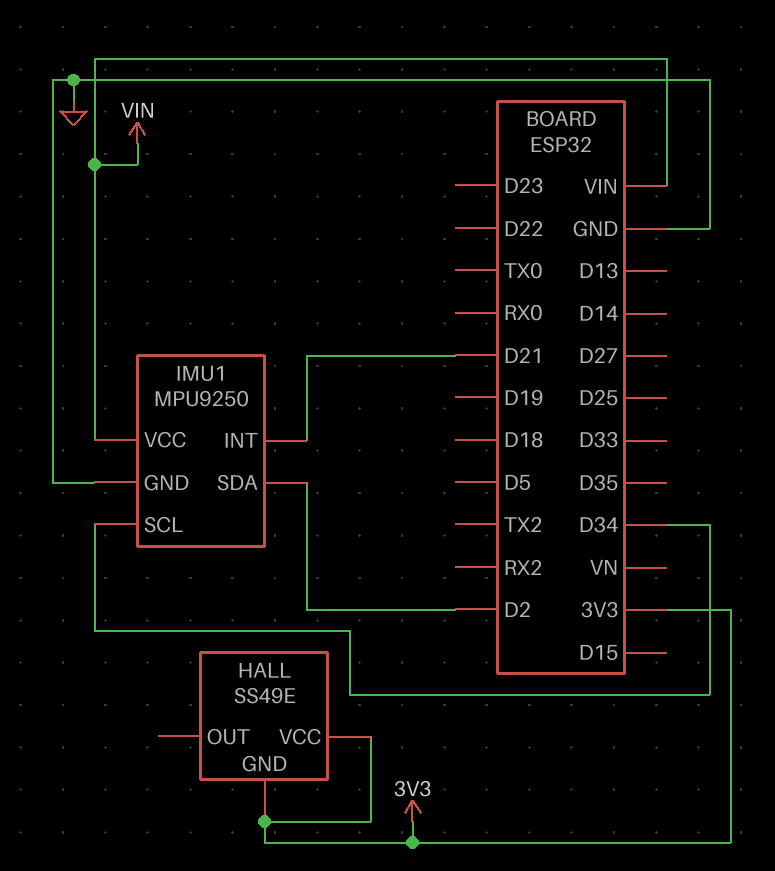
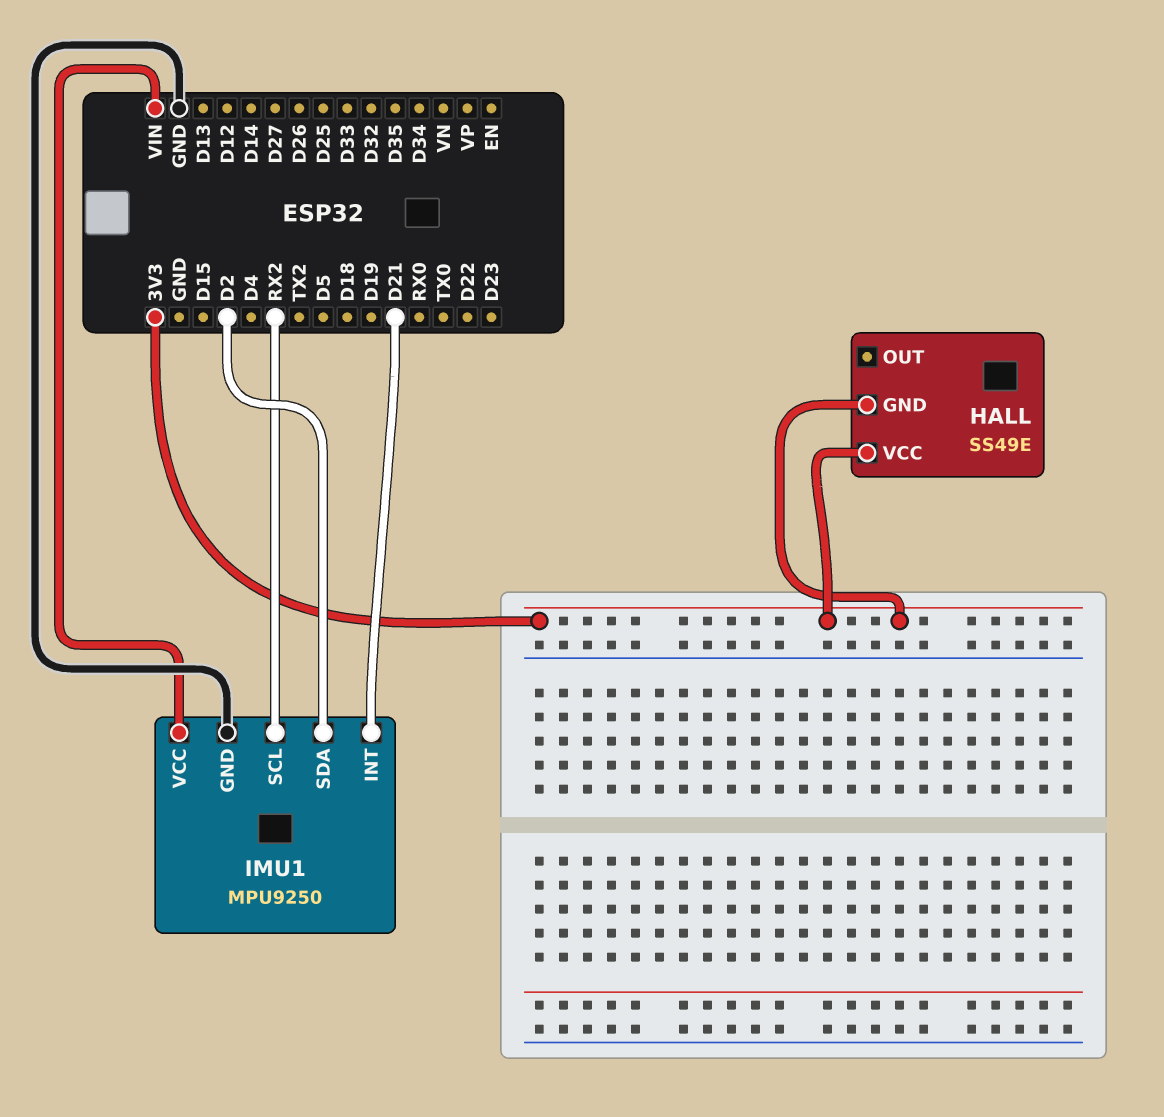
IMU1 pin SCL: D34 -> RX2

